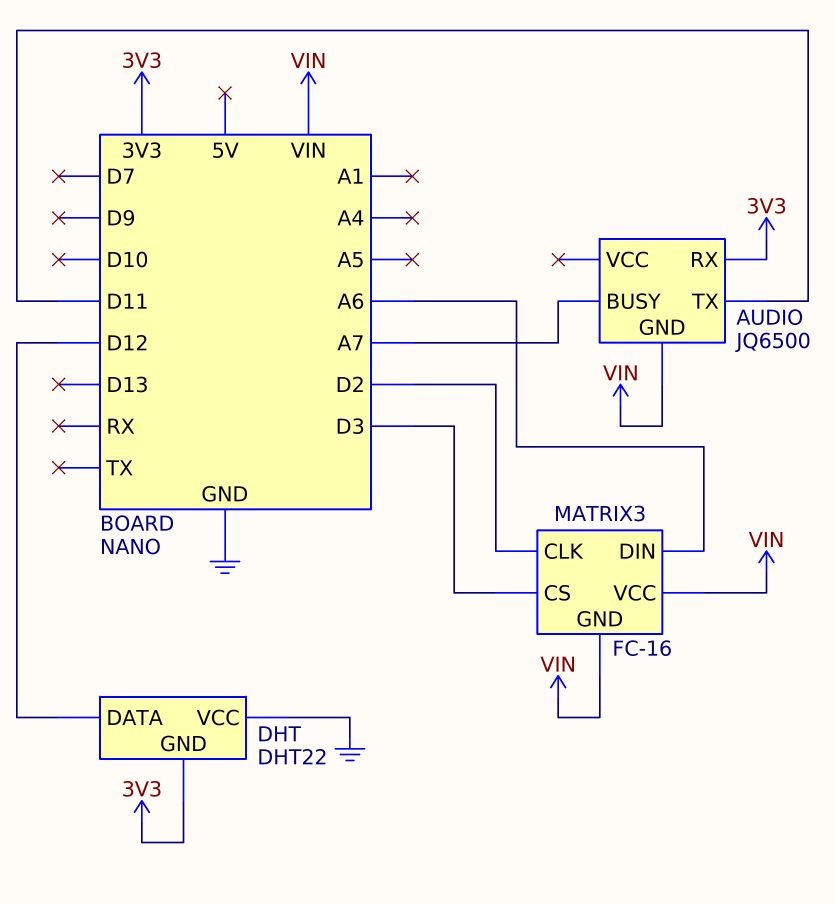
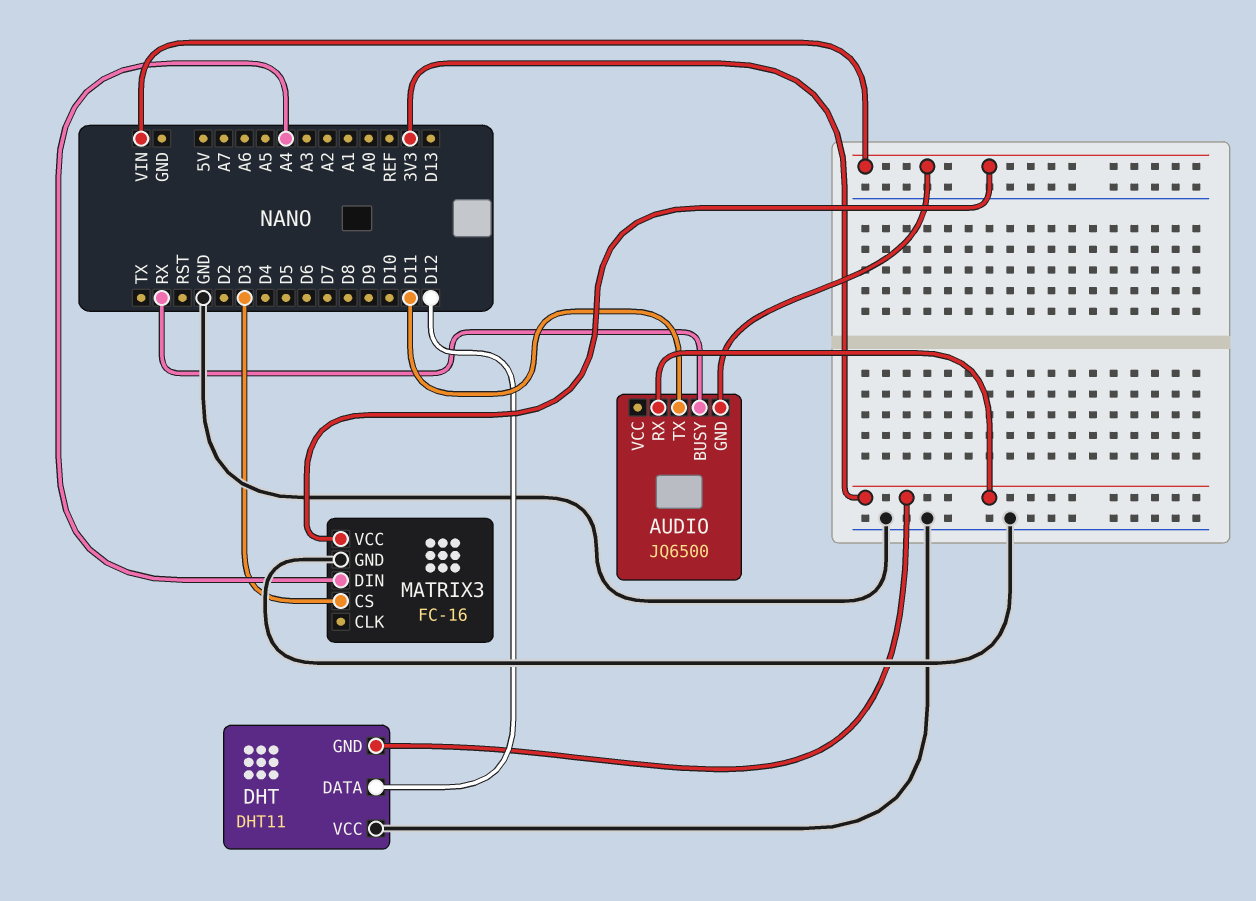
AUDIO pin BUSY: A7 -> RX
DHT: DHT22 -> DHT11
MATRIX3 pin CLK: D2 -> none
MATRIX3 pin DIN: A6 -> A4
MATRIX3 pin GND: VIN -> GND

